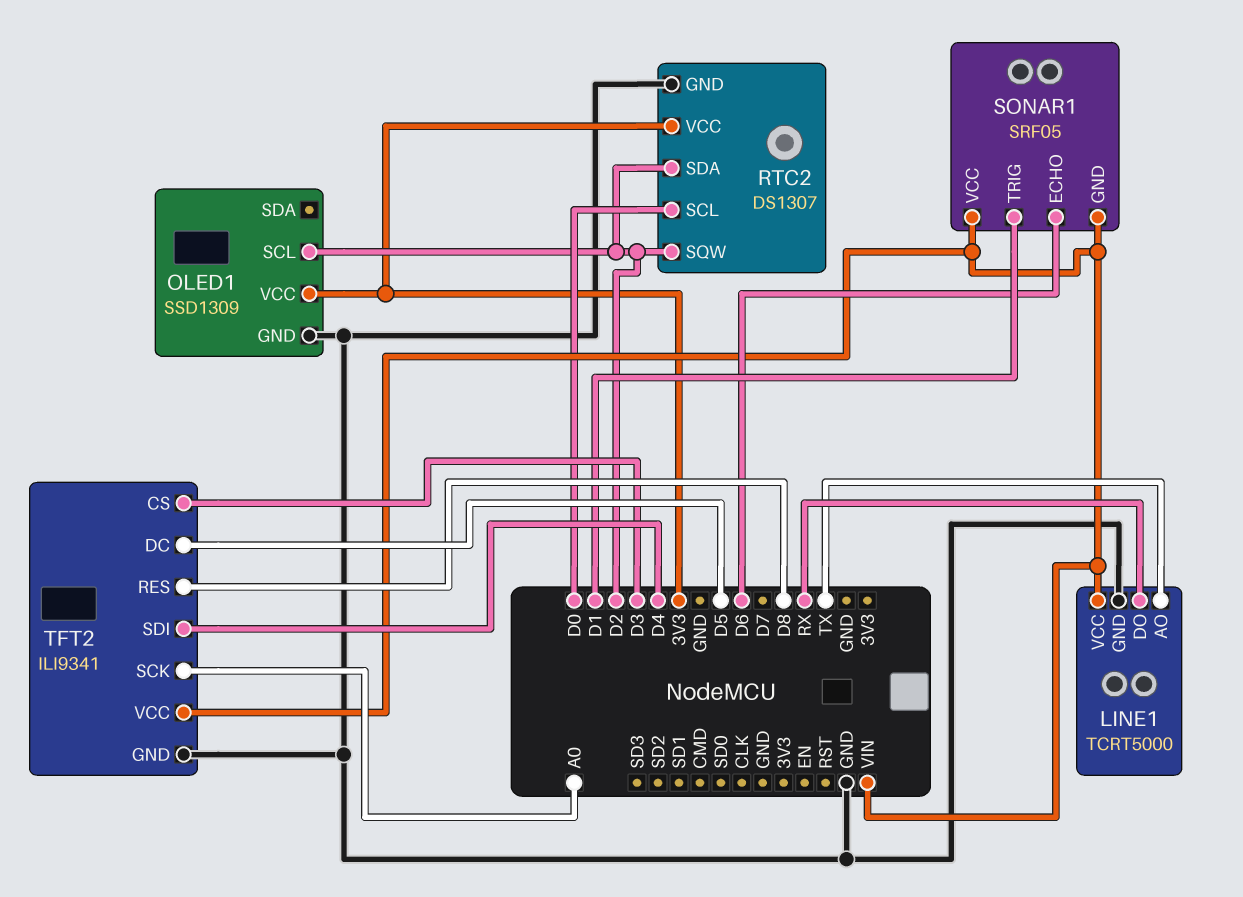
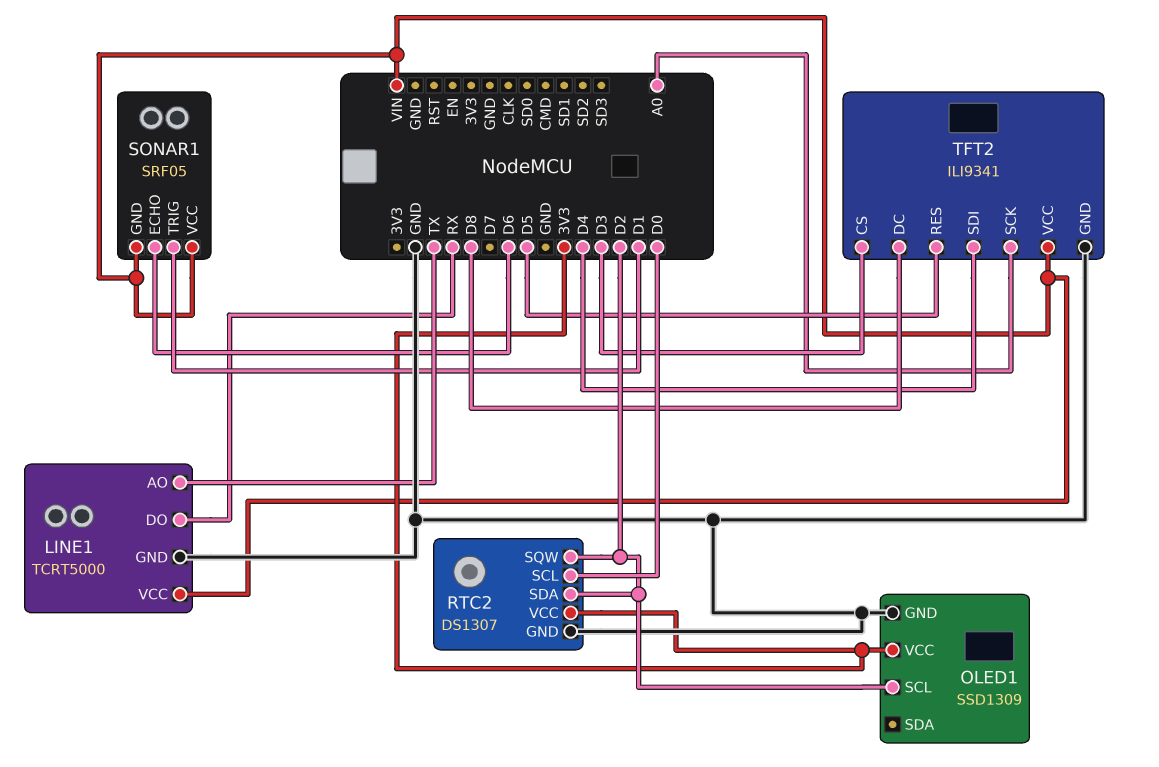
TFT2 pin DC: D5 -> D8
TFT2 pin RES: D8 -> D5

